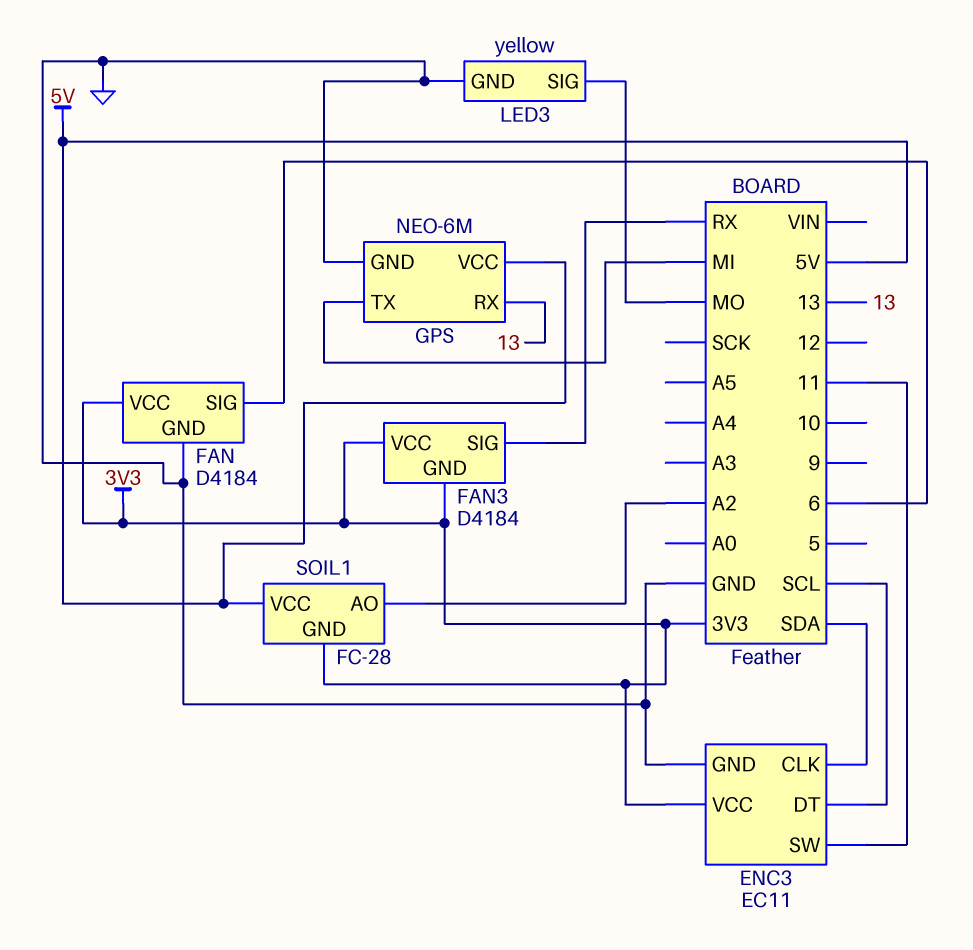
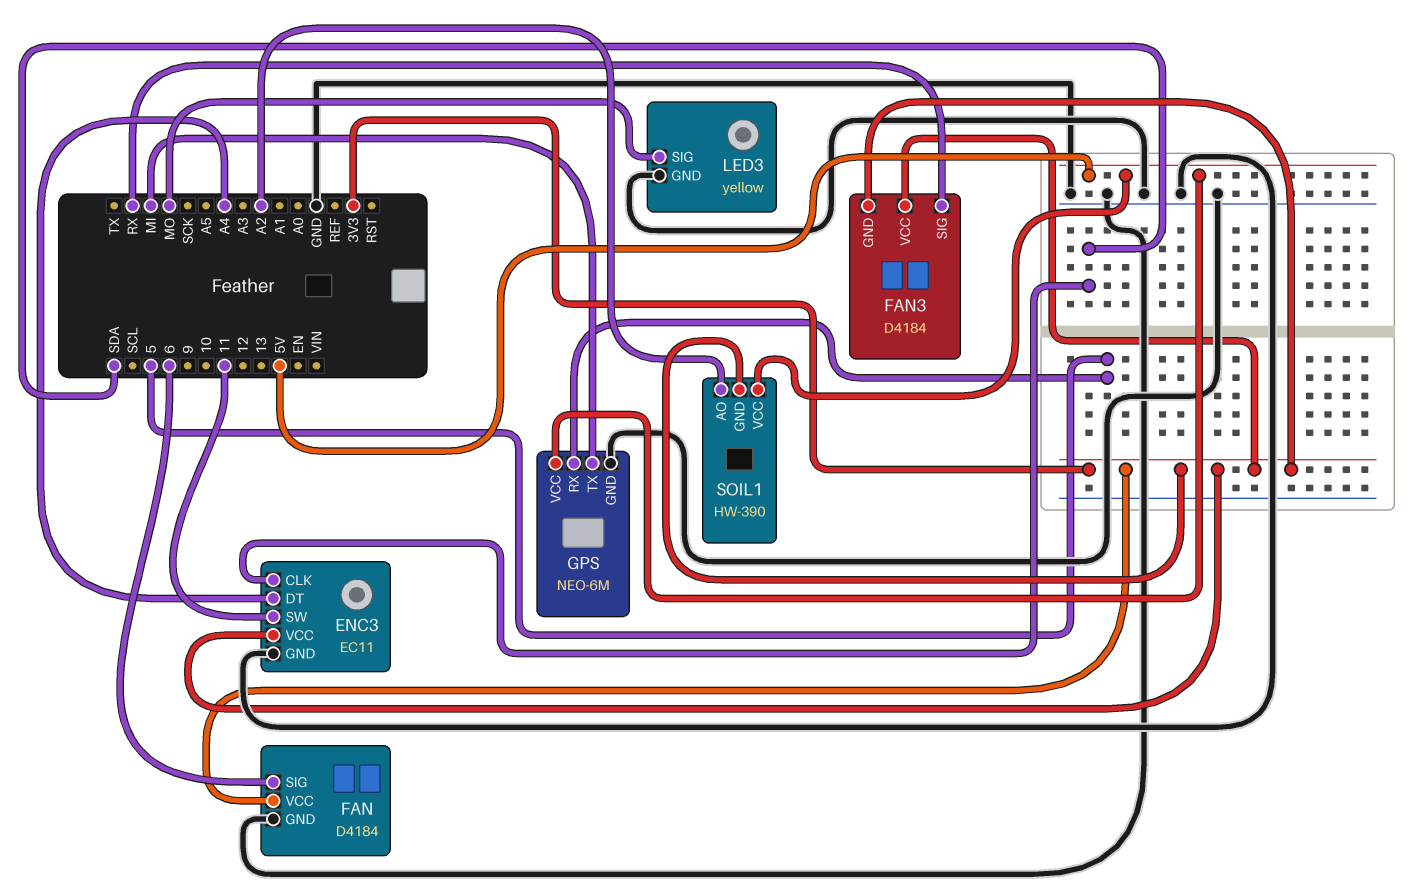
ENC3 pin DT: SCL -> A4
GPS pin RX: 13 -> 5
SOIL1: FC-28 -> HW-390

